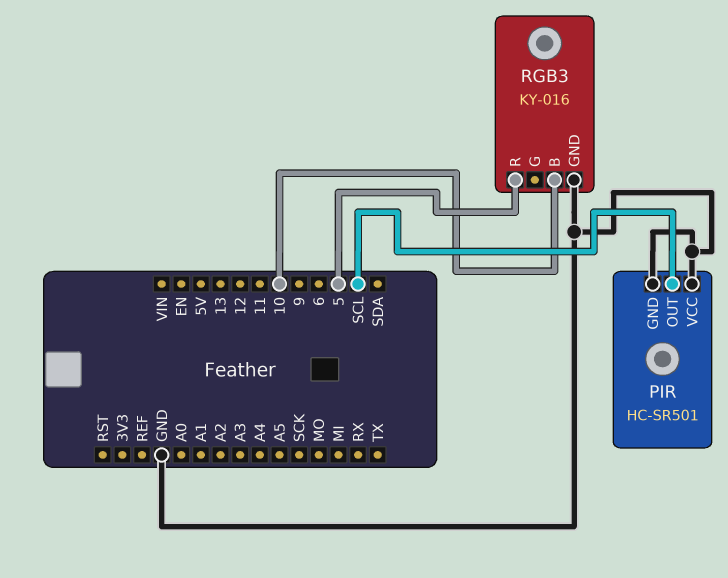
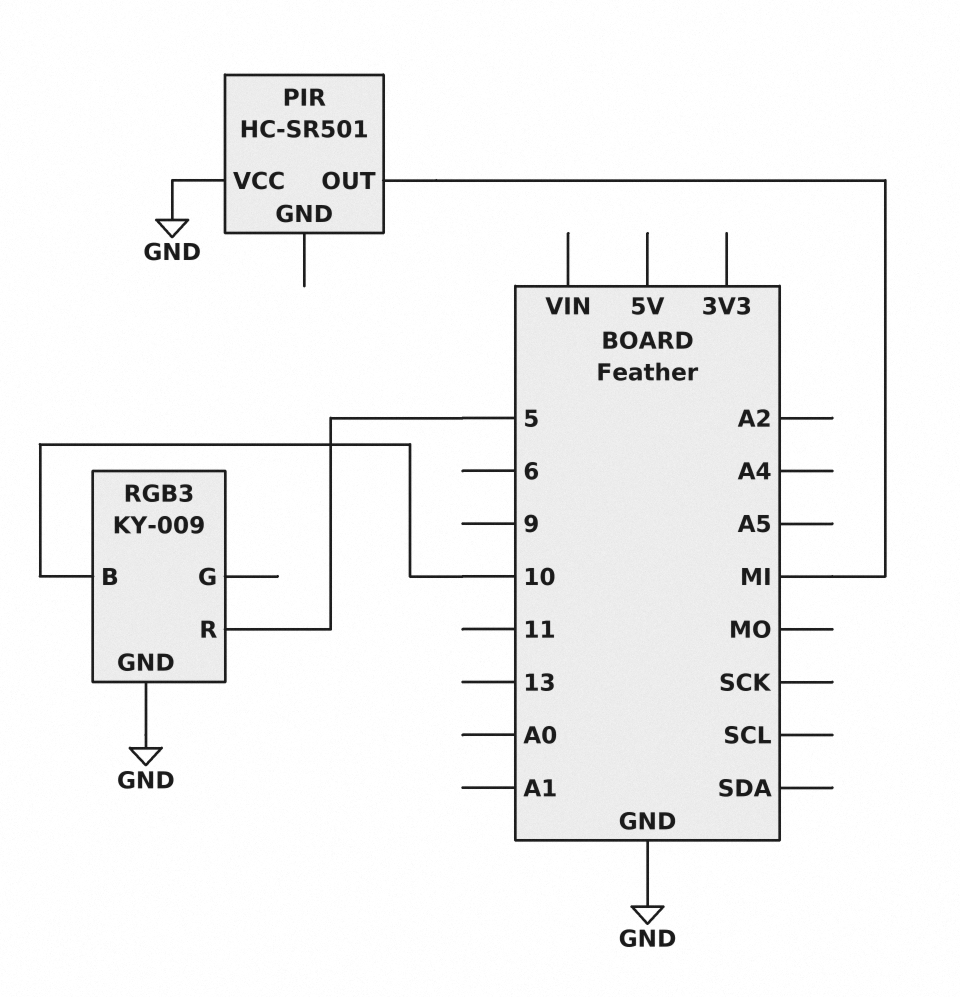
PIR pin GND: GND -> none
PIR pin OUT: SCL -> MI
RGB3: KY-016 -> KY-009

